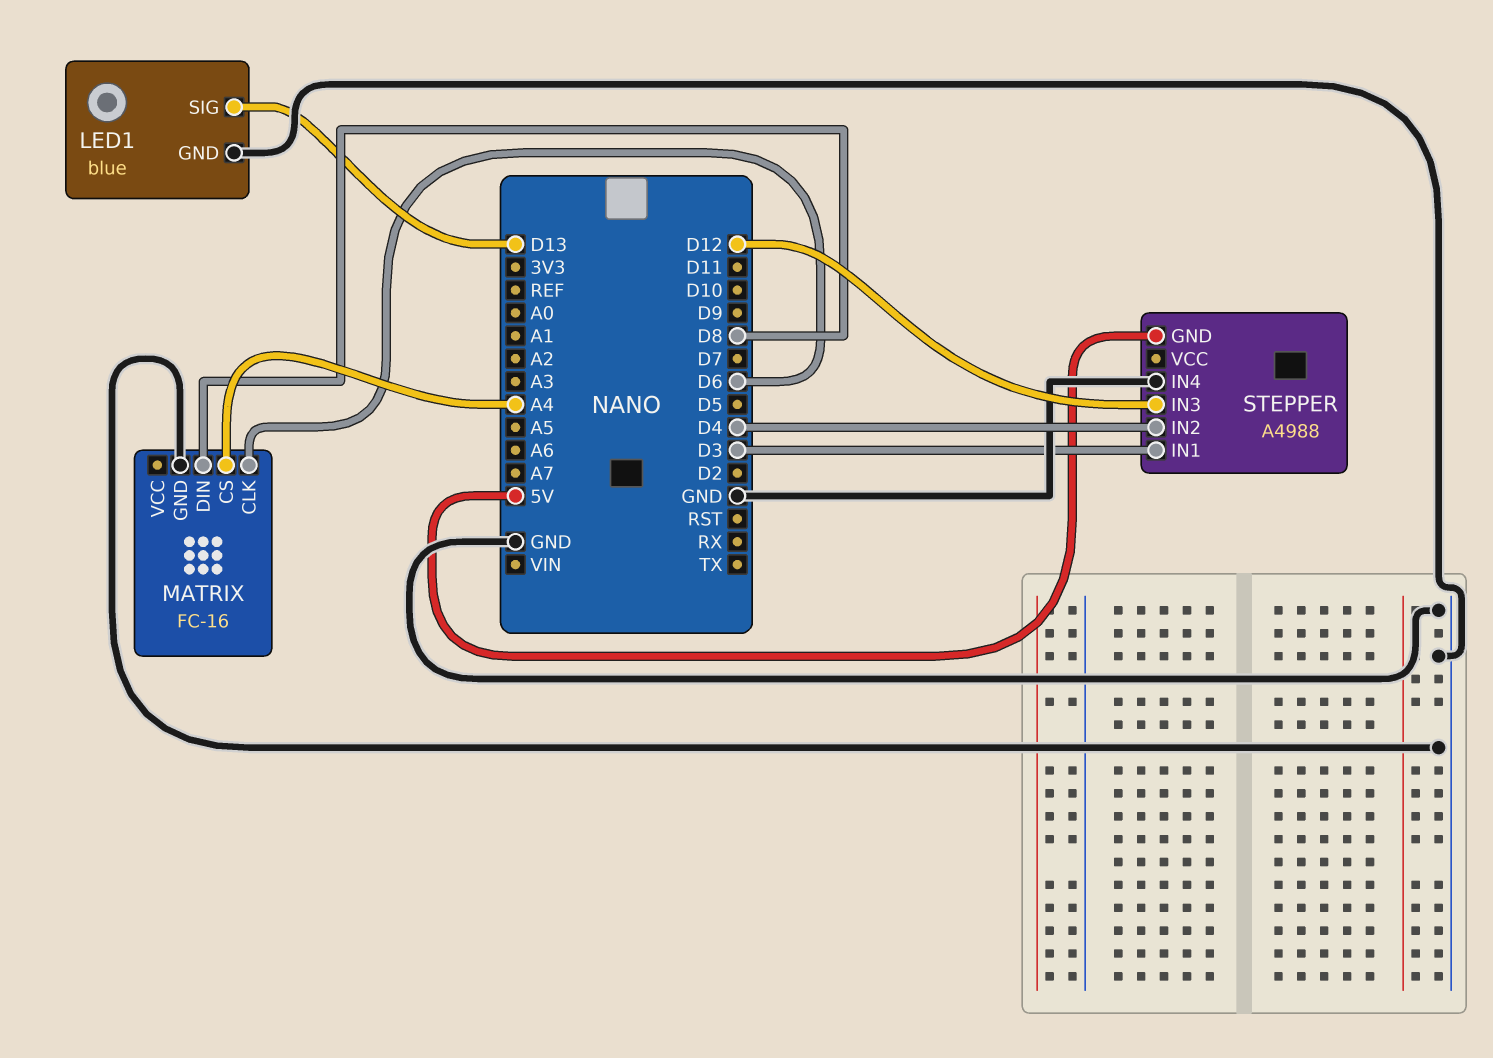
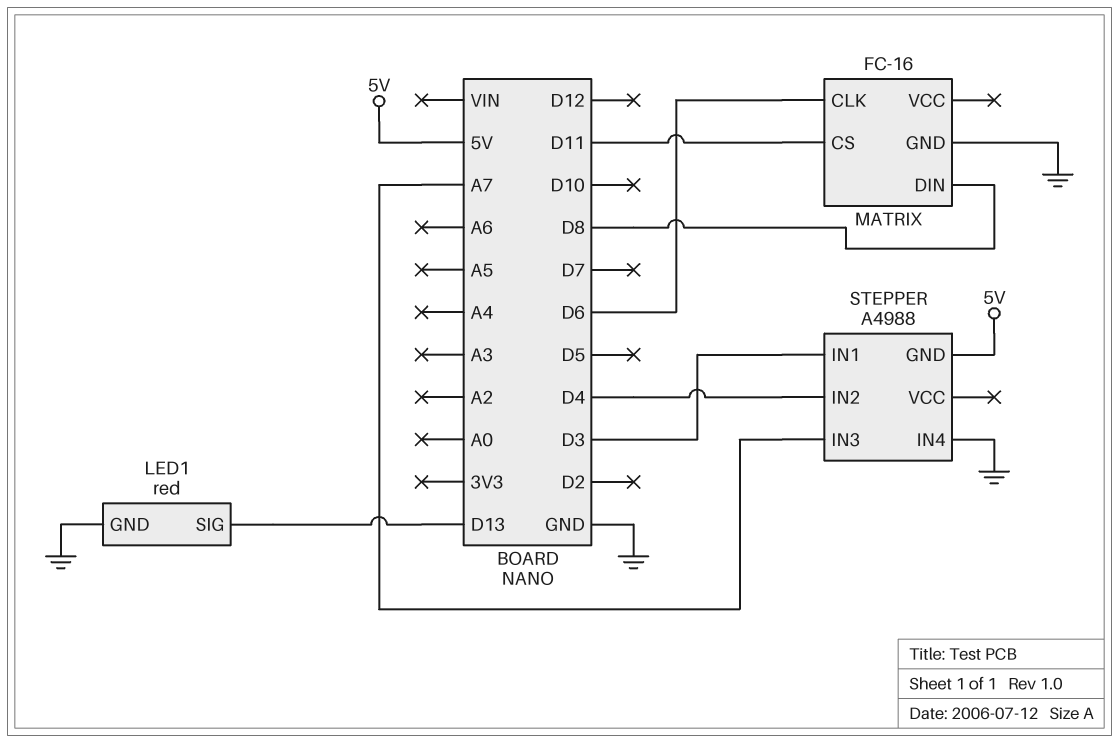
LED1: blue -> red
MATRIX pin CS: A4 -> D11
STEPPER pin IN3: D12 -> A7

